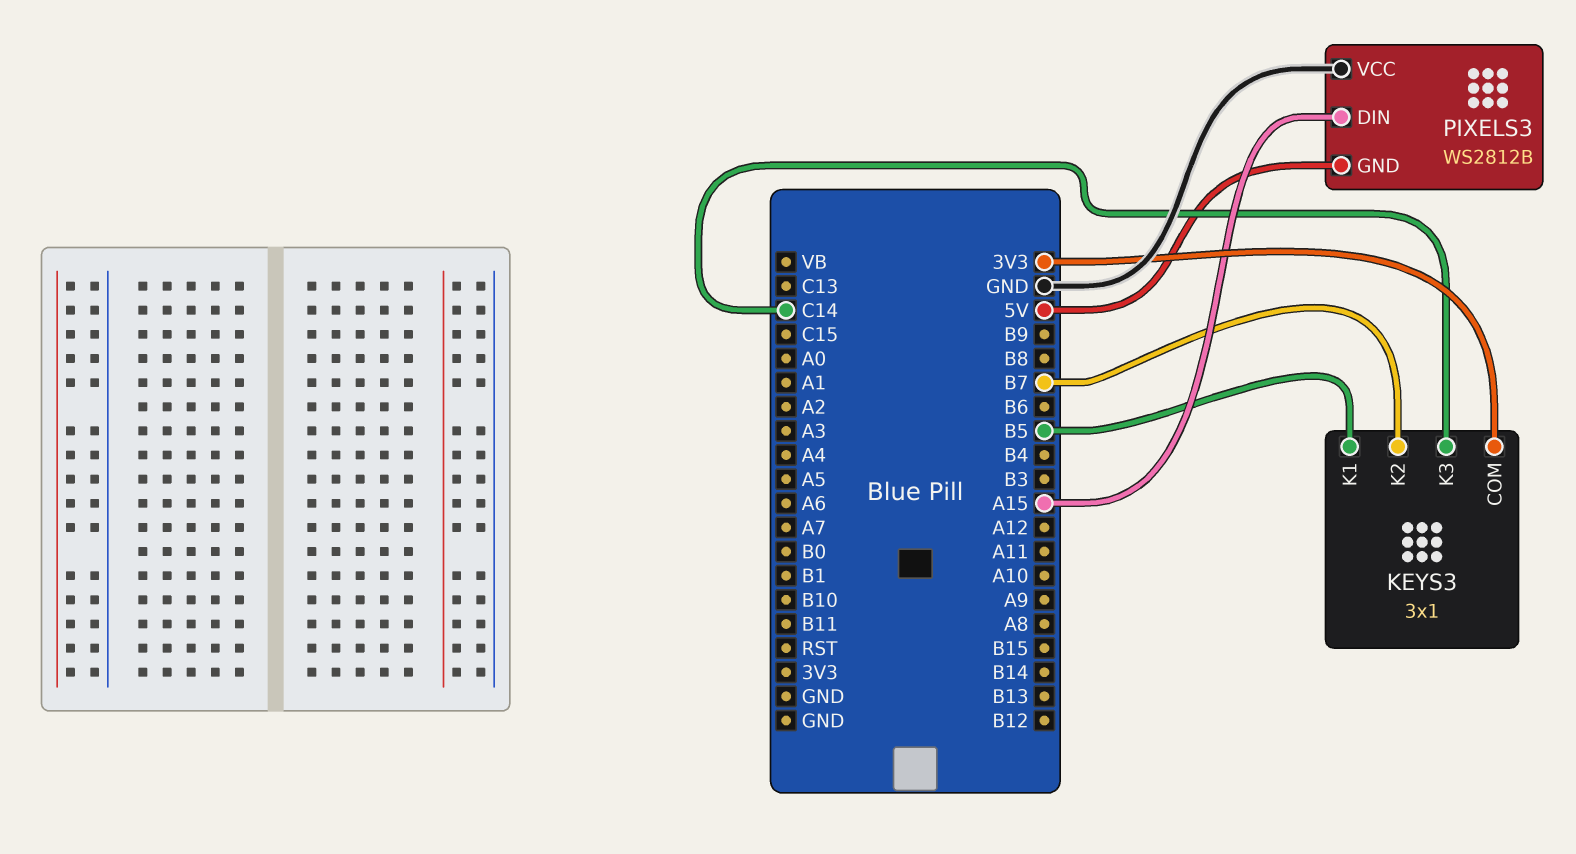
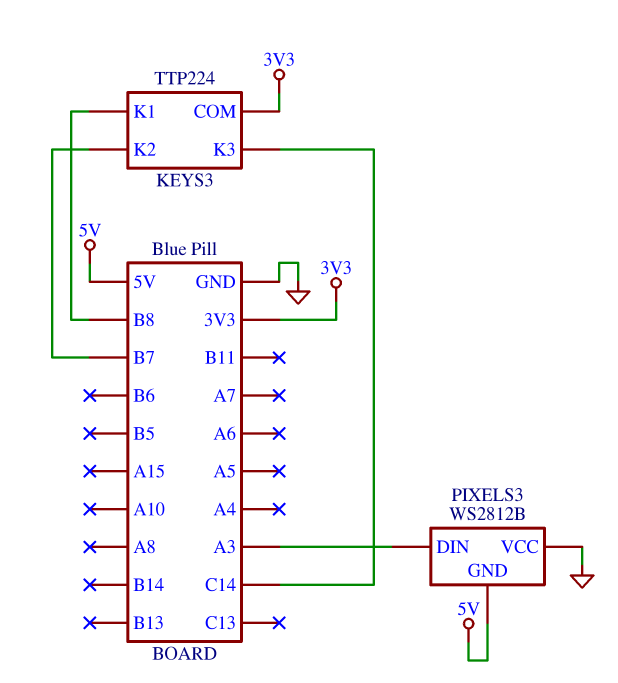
KEYS3: 3x1 -> TTP224
KEYS3 pin K1: B5 -> B8
PIXELS3 pin DIN: A15 -> A3

